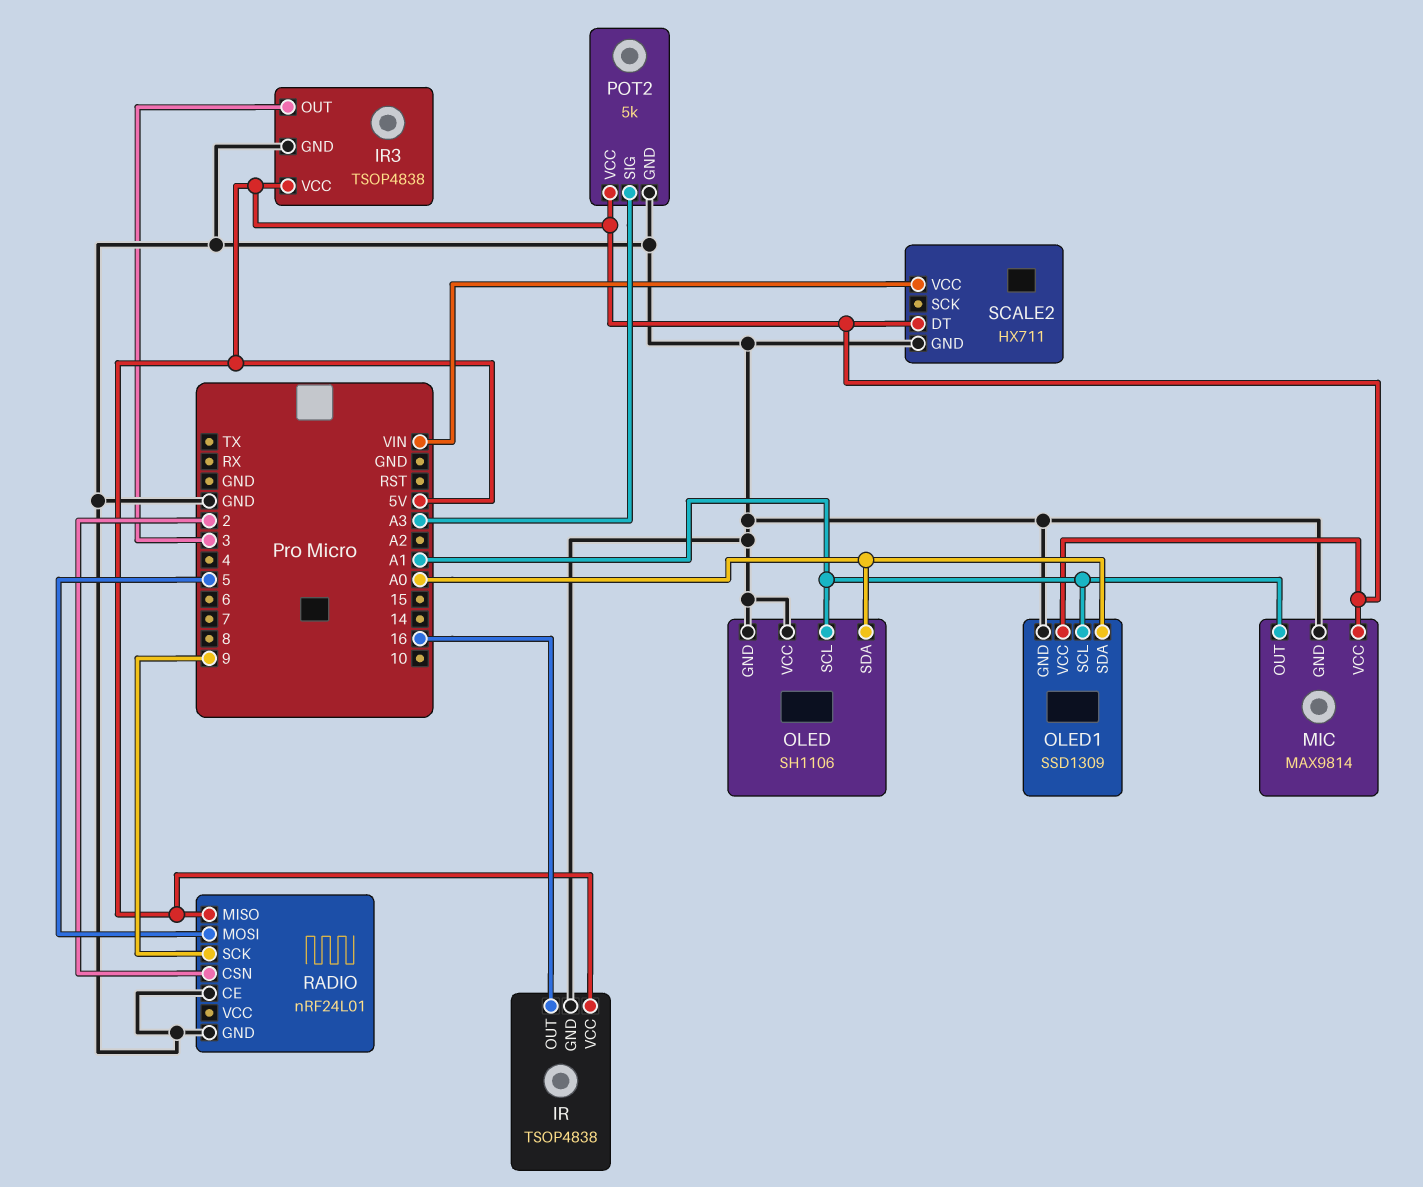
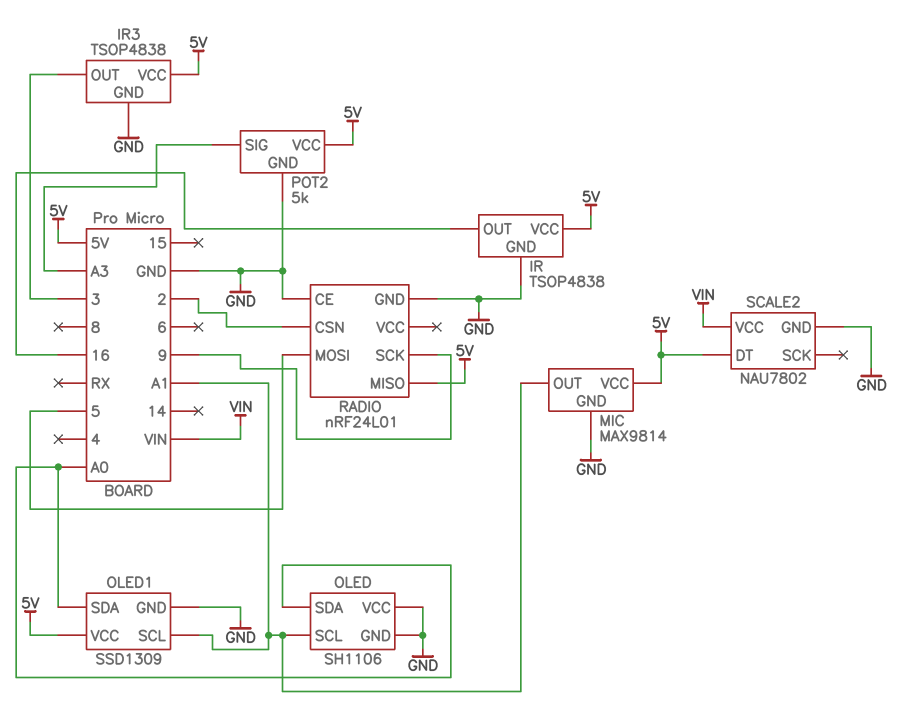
SCALE2: HX711 -> NAU7802

